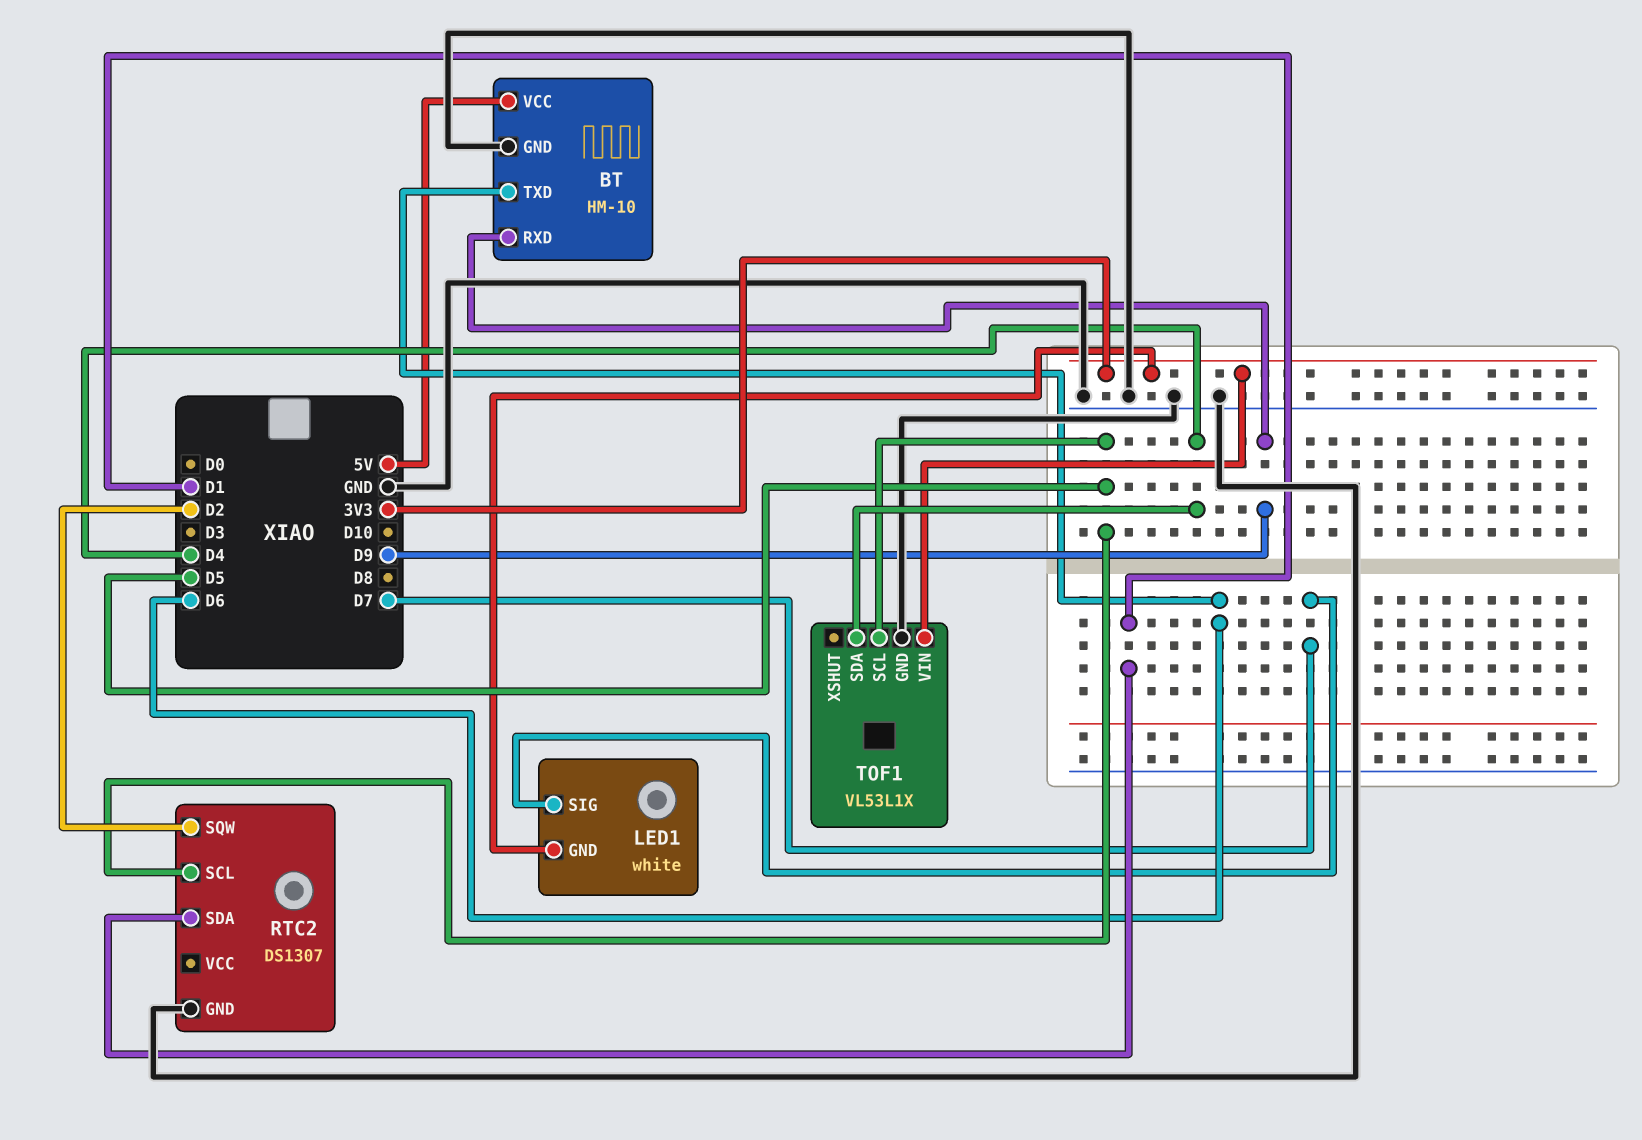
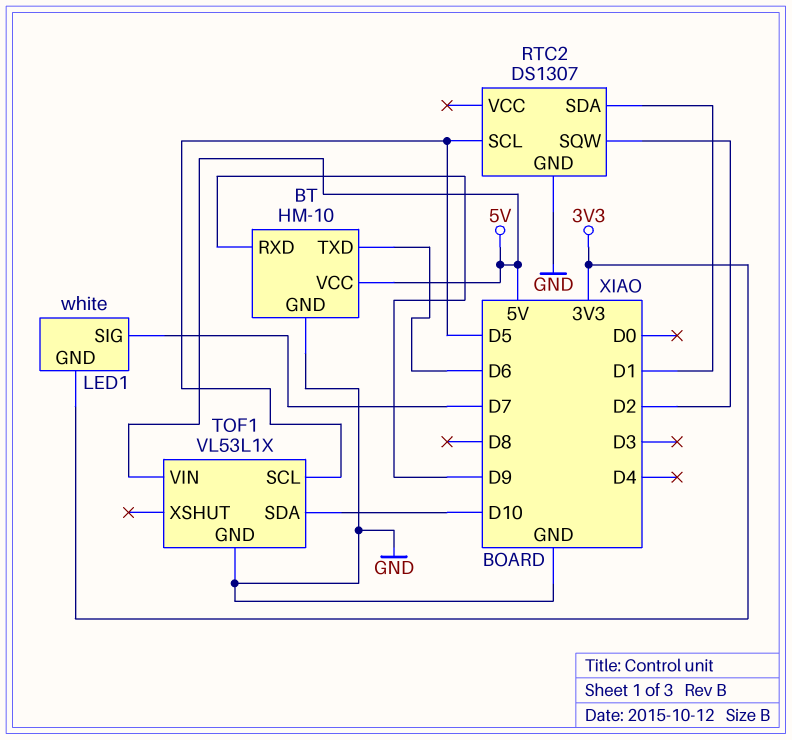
TOF1 pin SDA: D4 -> D10
TOF1 pin VIN: 3V3 -> 5V

